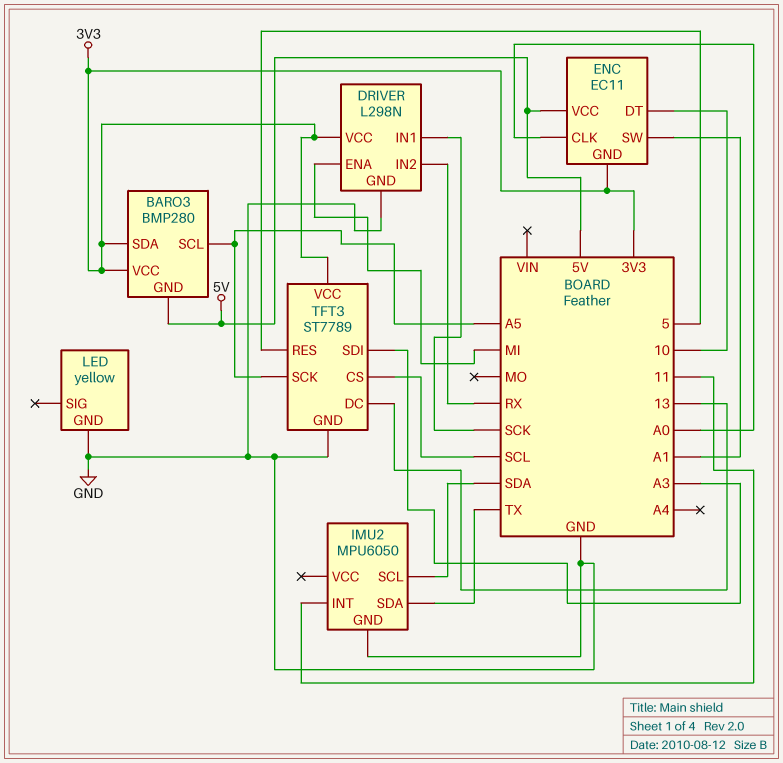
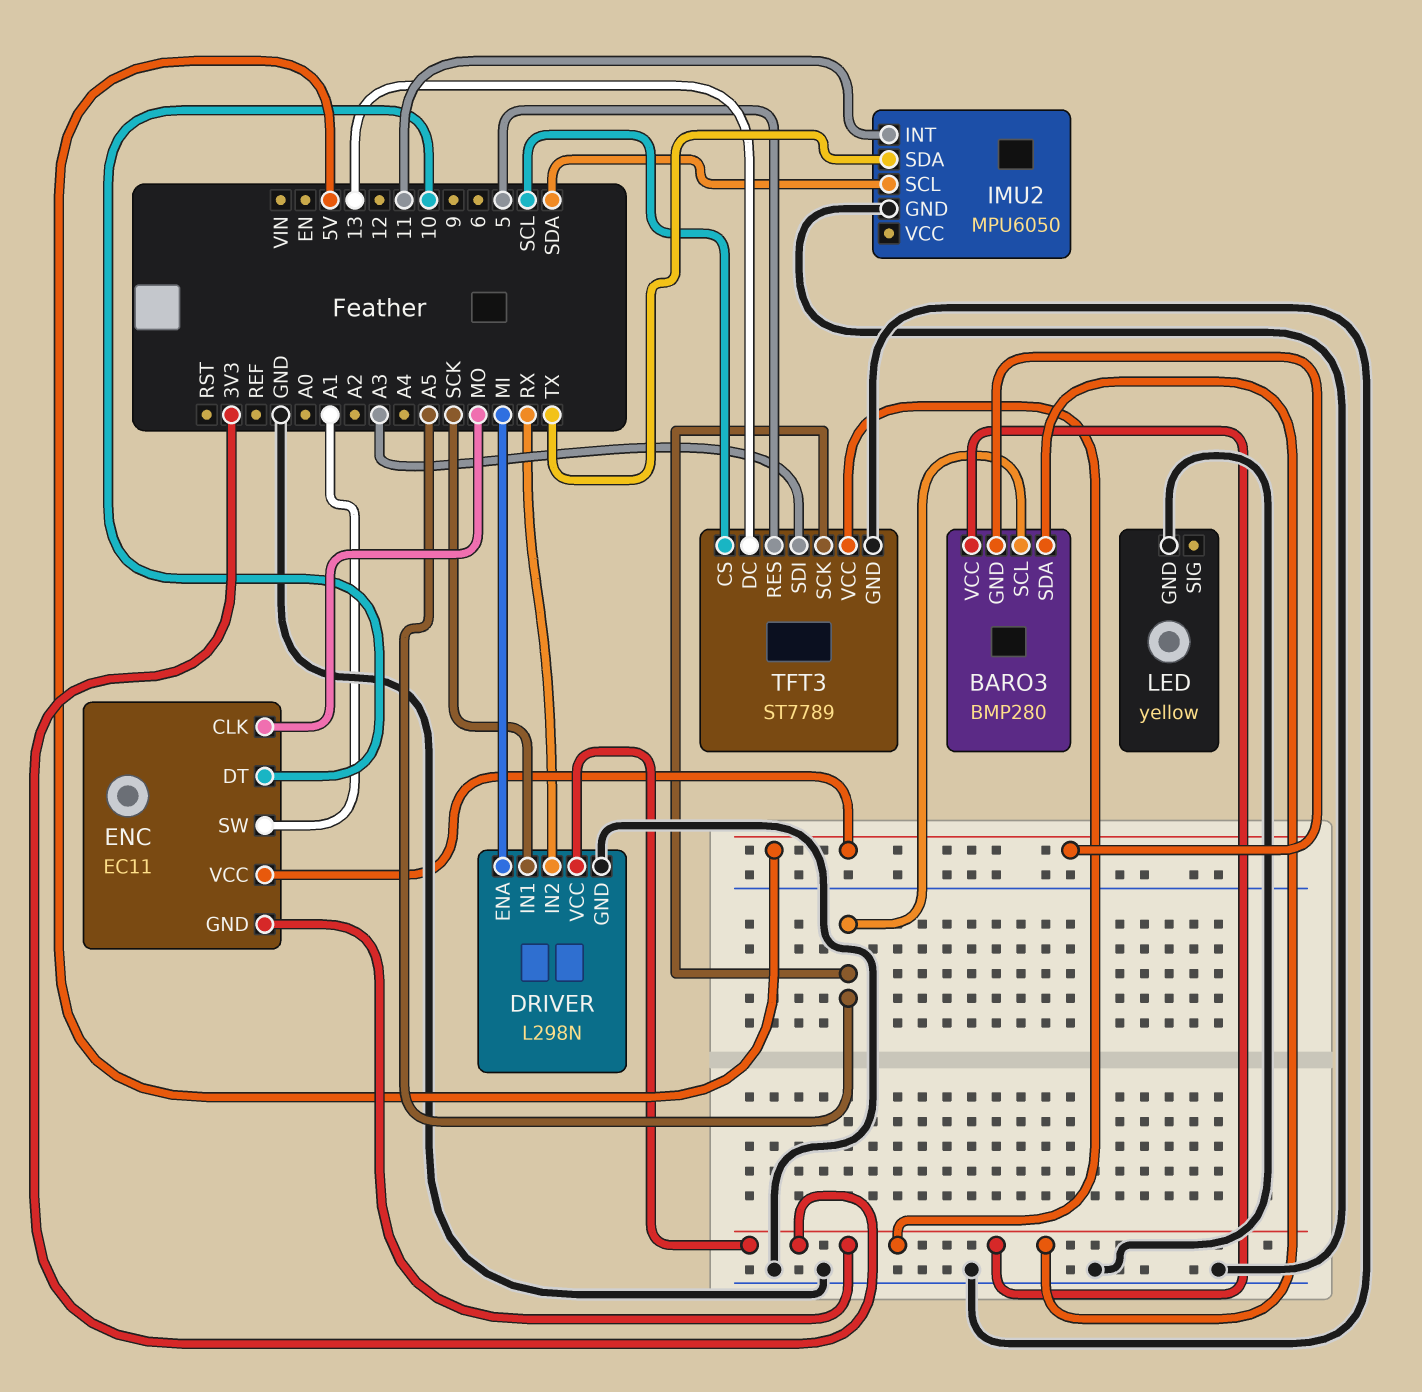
ENC pin CLK: A0 -> MO

